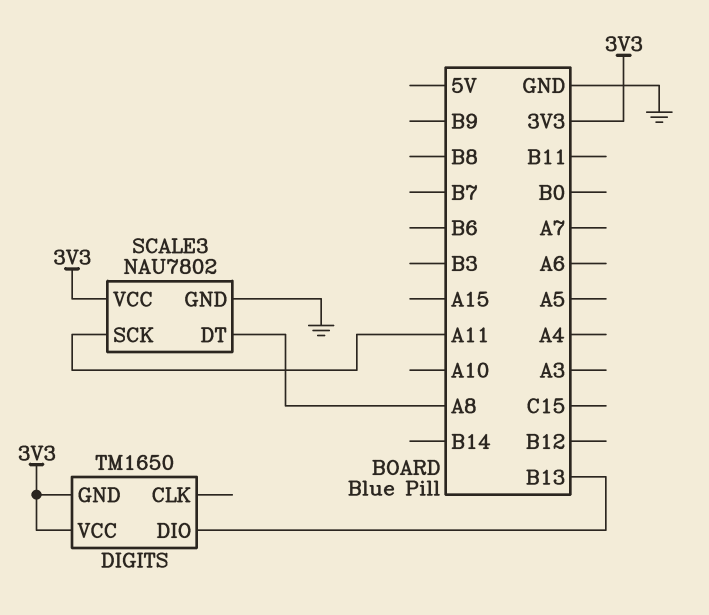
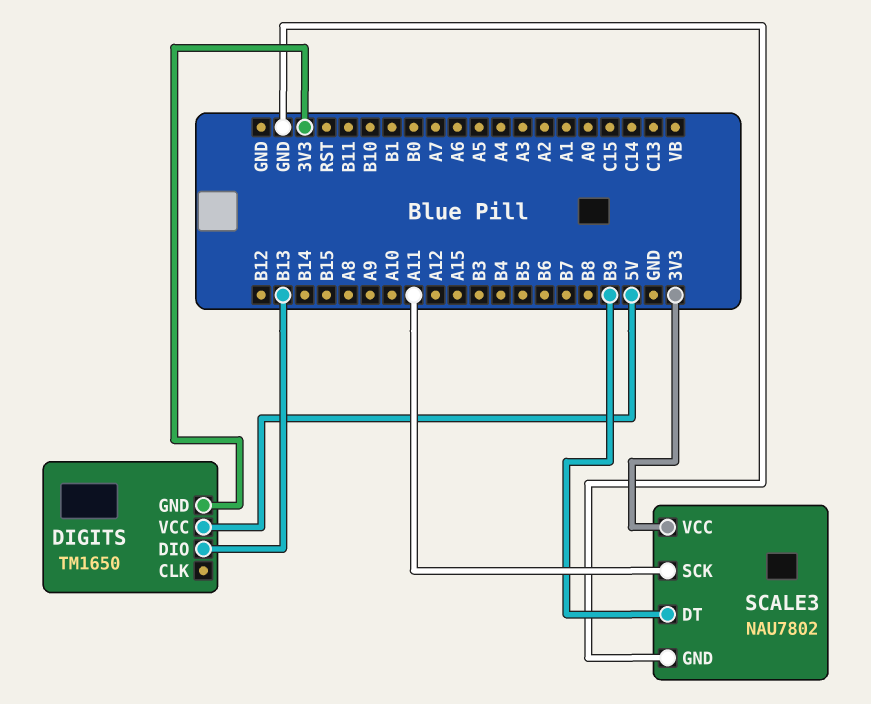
DIGITS pin VCC: 3V3 -> 5V
SCALE3 pin DT: A8 -> B9

